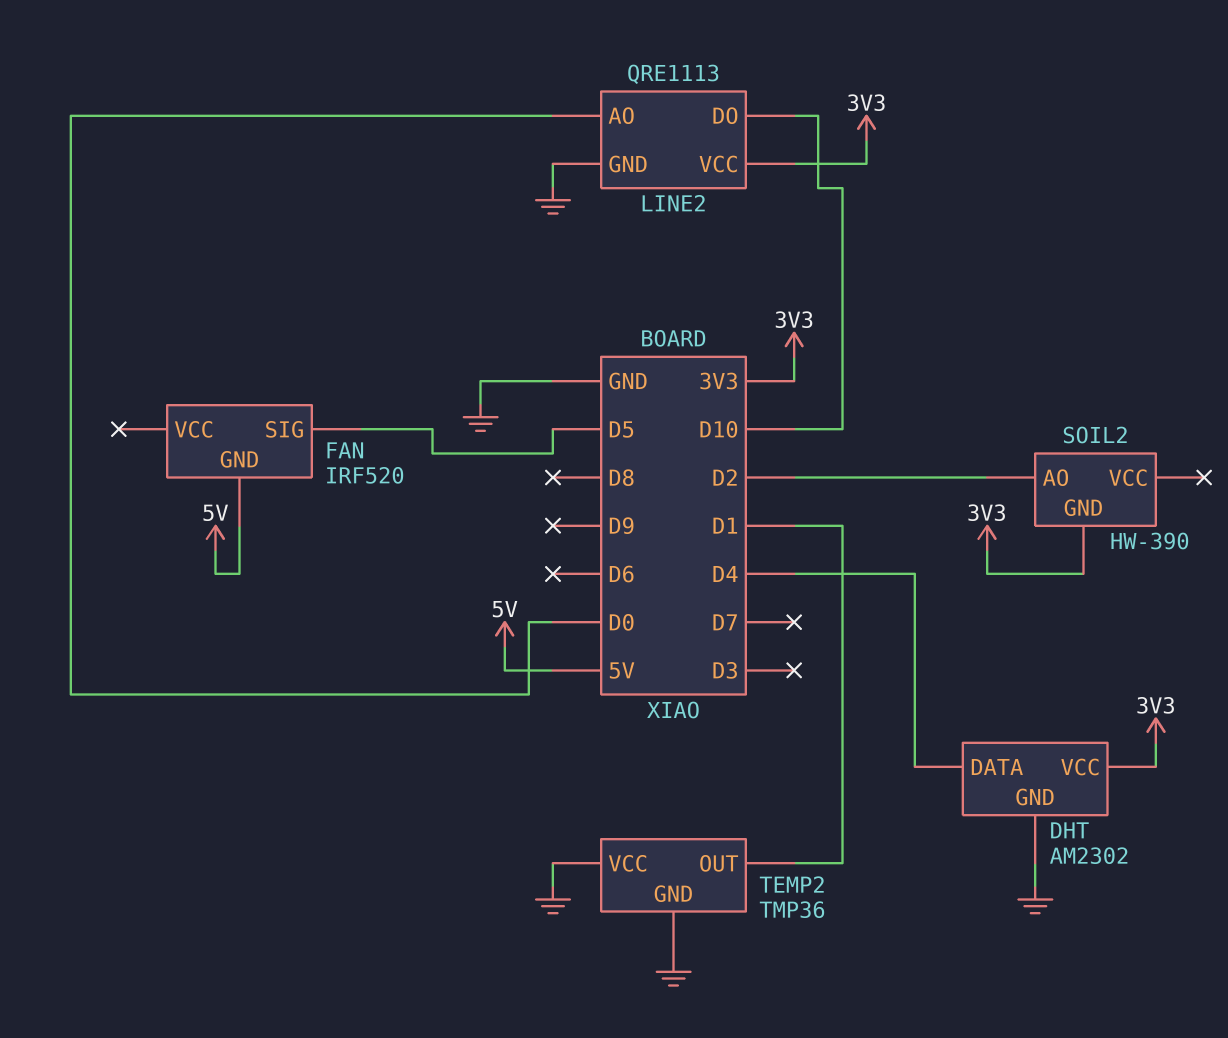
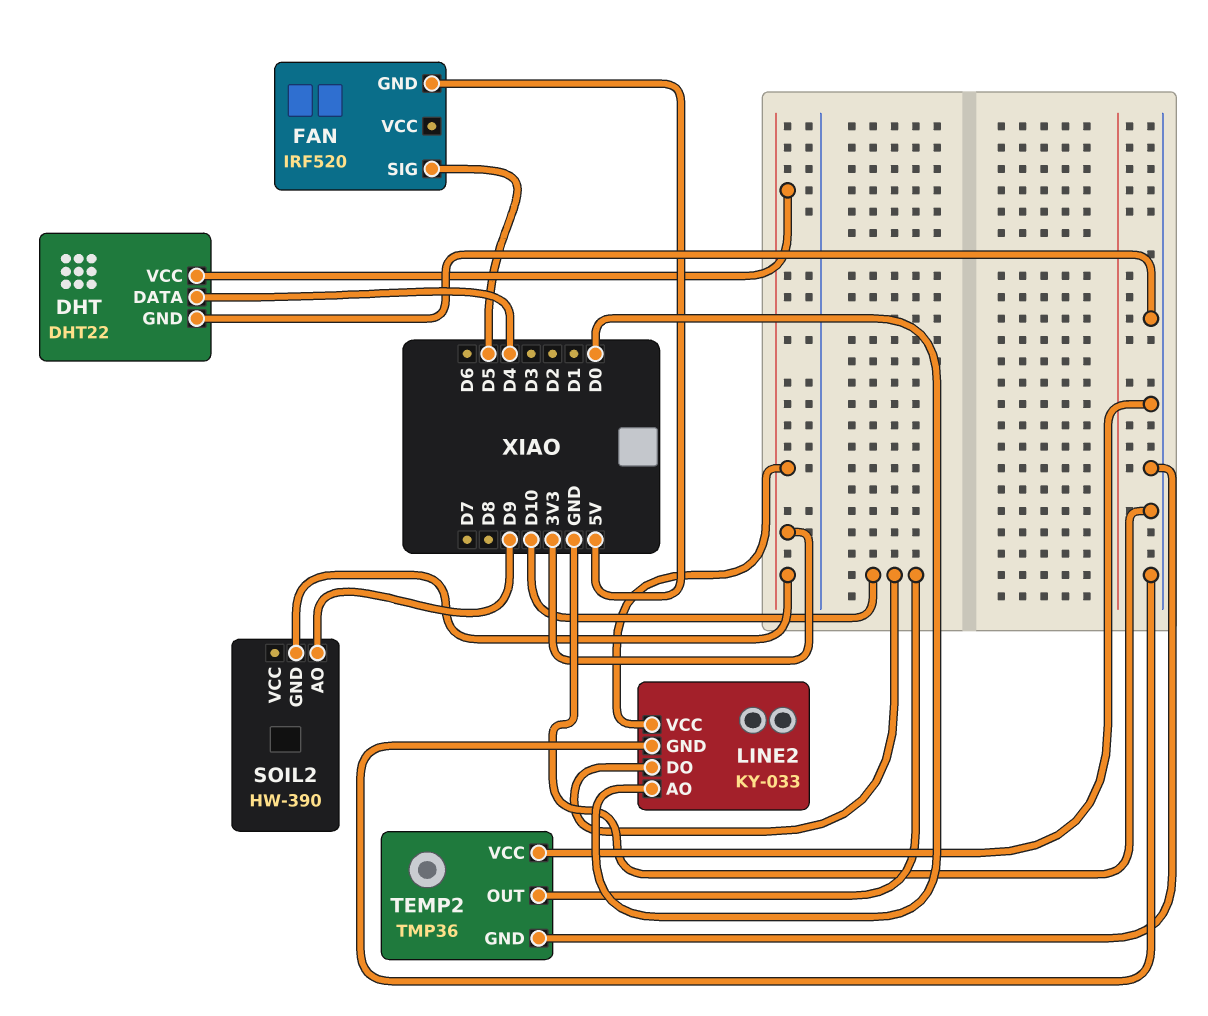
DHT: AM2302 -> DHT22
LINE2: QRE1113 -> KY-033
SOIL2 pin AO: D2 -> D9
TEMP2 pin OUT: D1 -> D10

